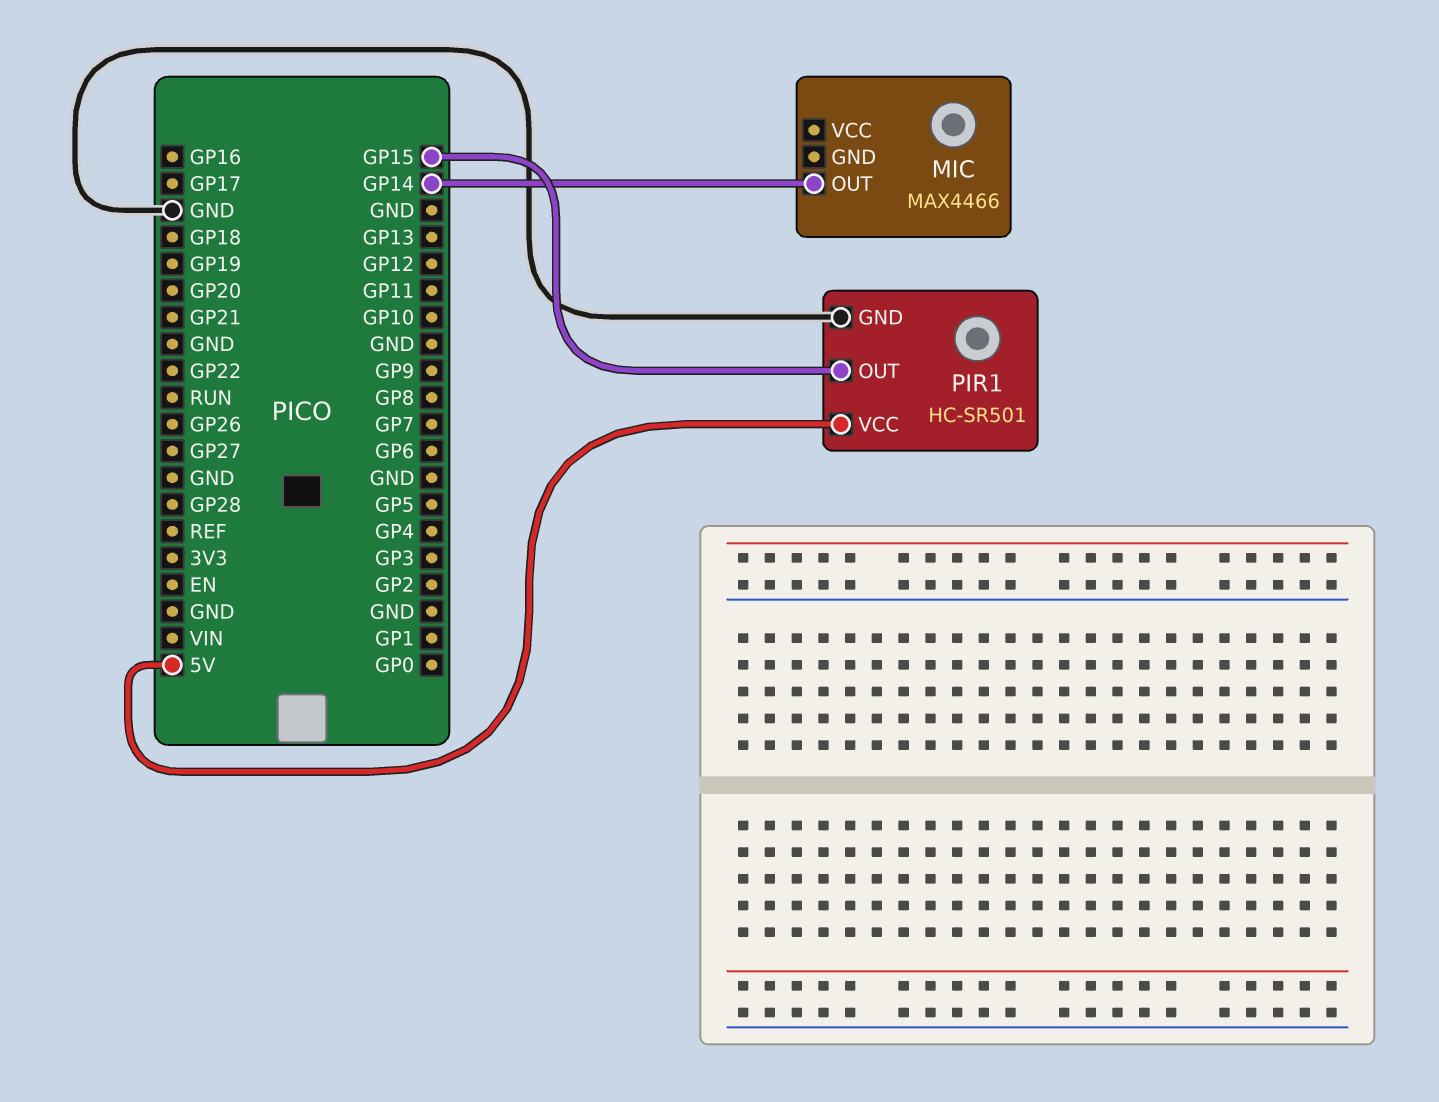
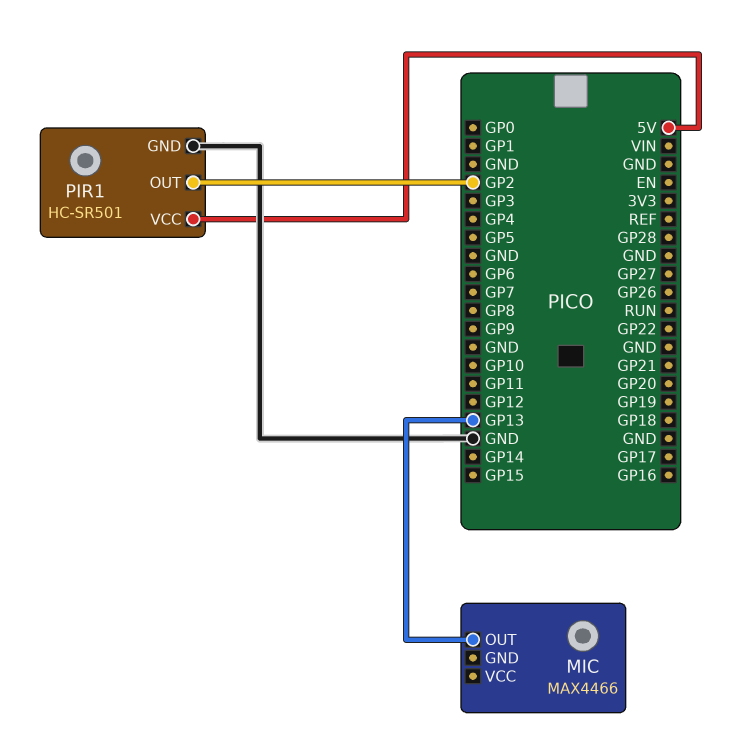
MIC pin OUT: GP14 -> GP13
PIR1 pin OUT: GP15 -> GP2

